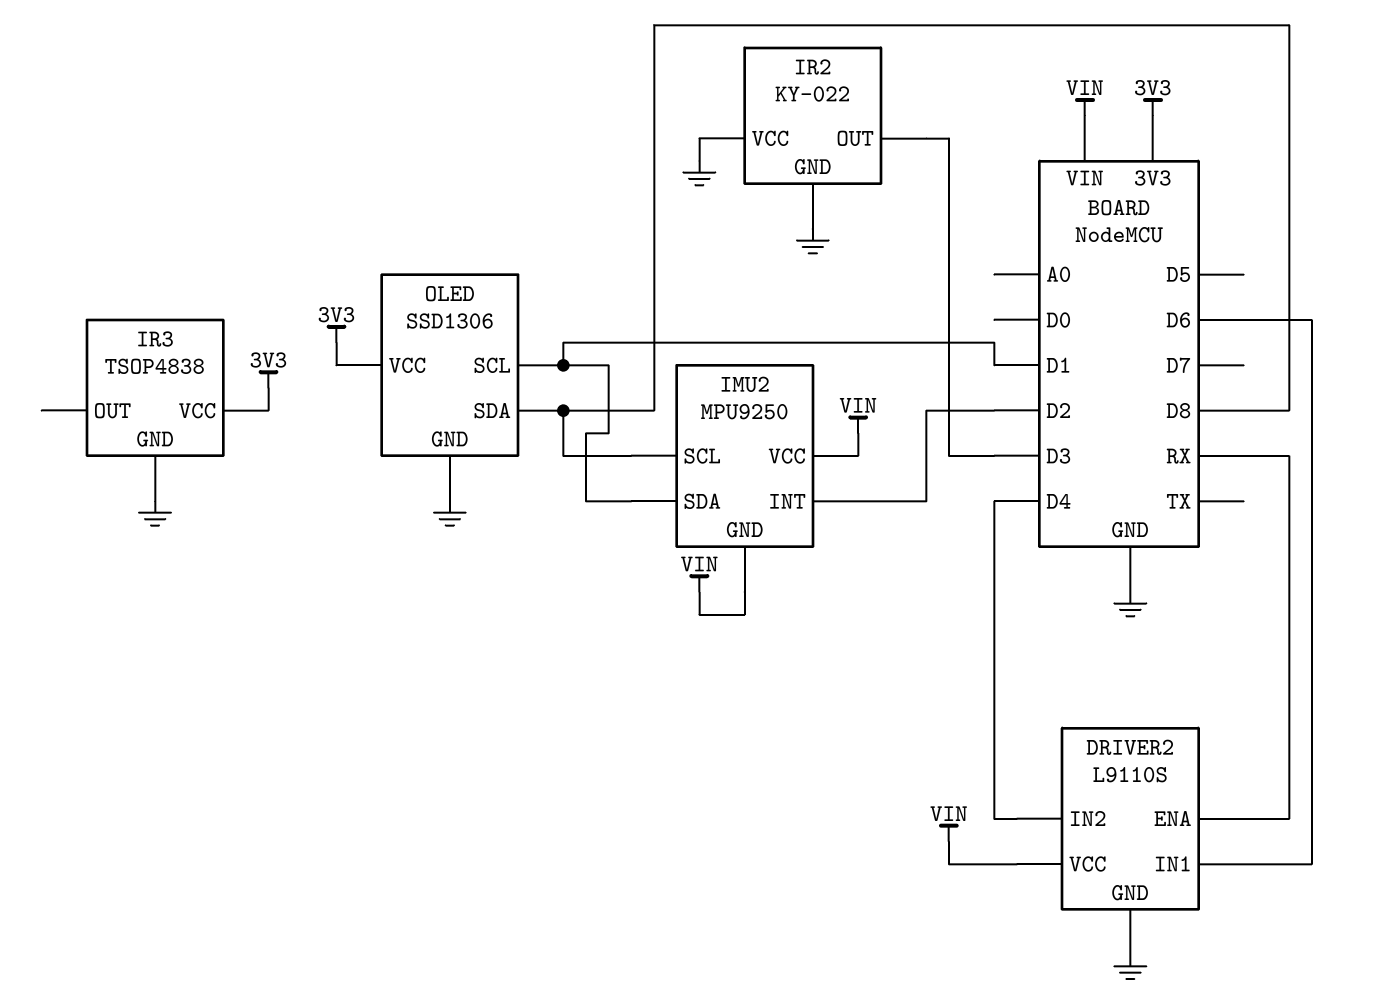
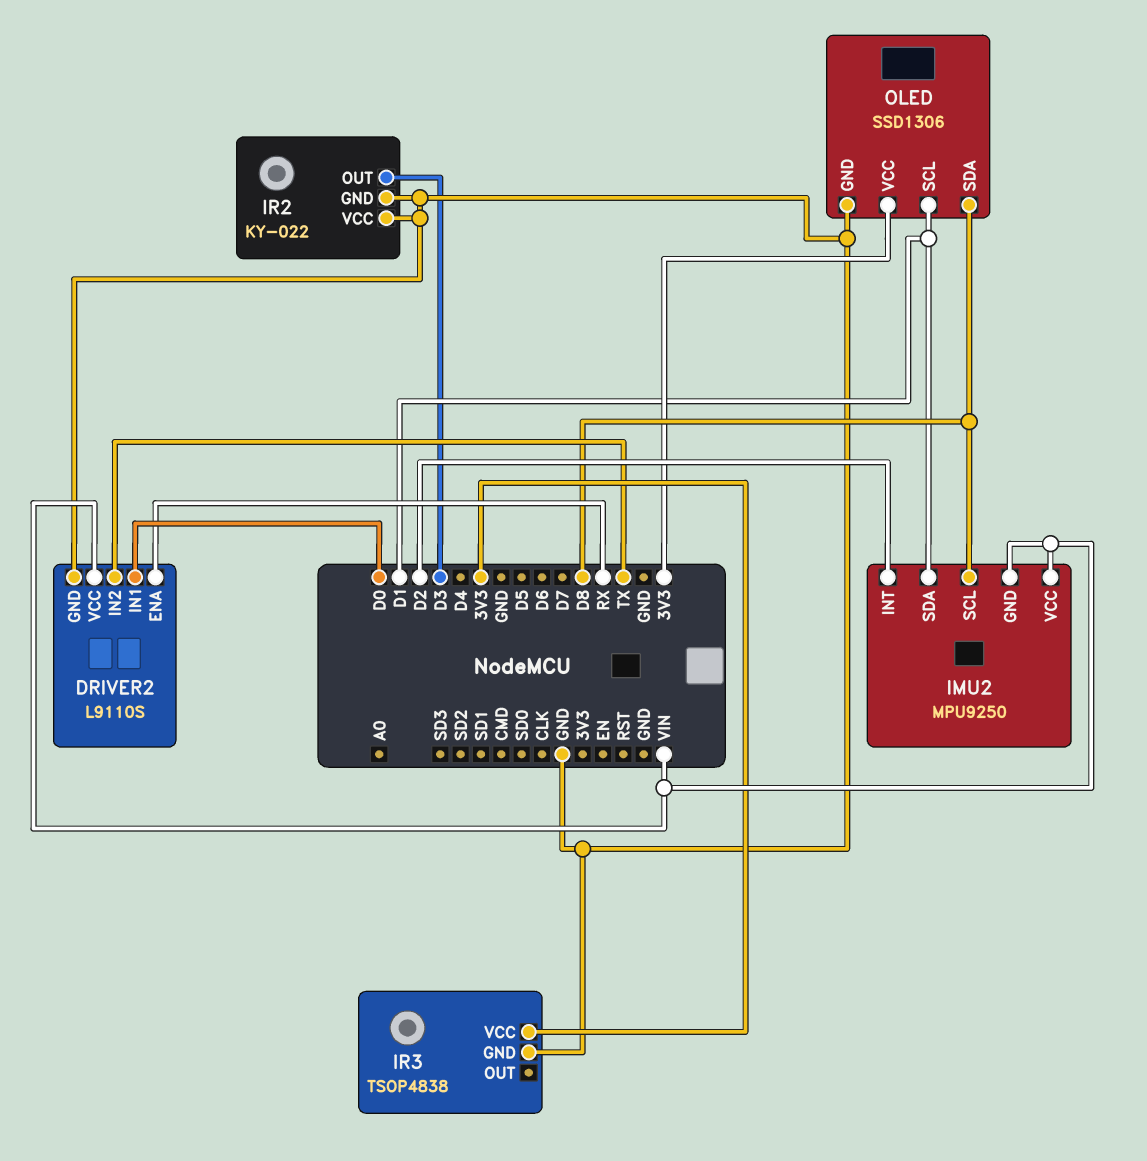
DRIVER2 pin IN1: D6 -> D0
DRIVER2 pin IN2: D4 -> TX

